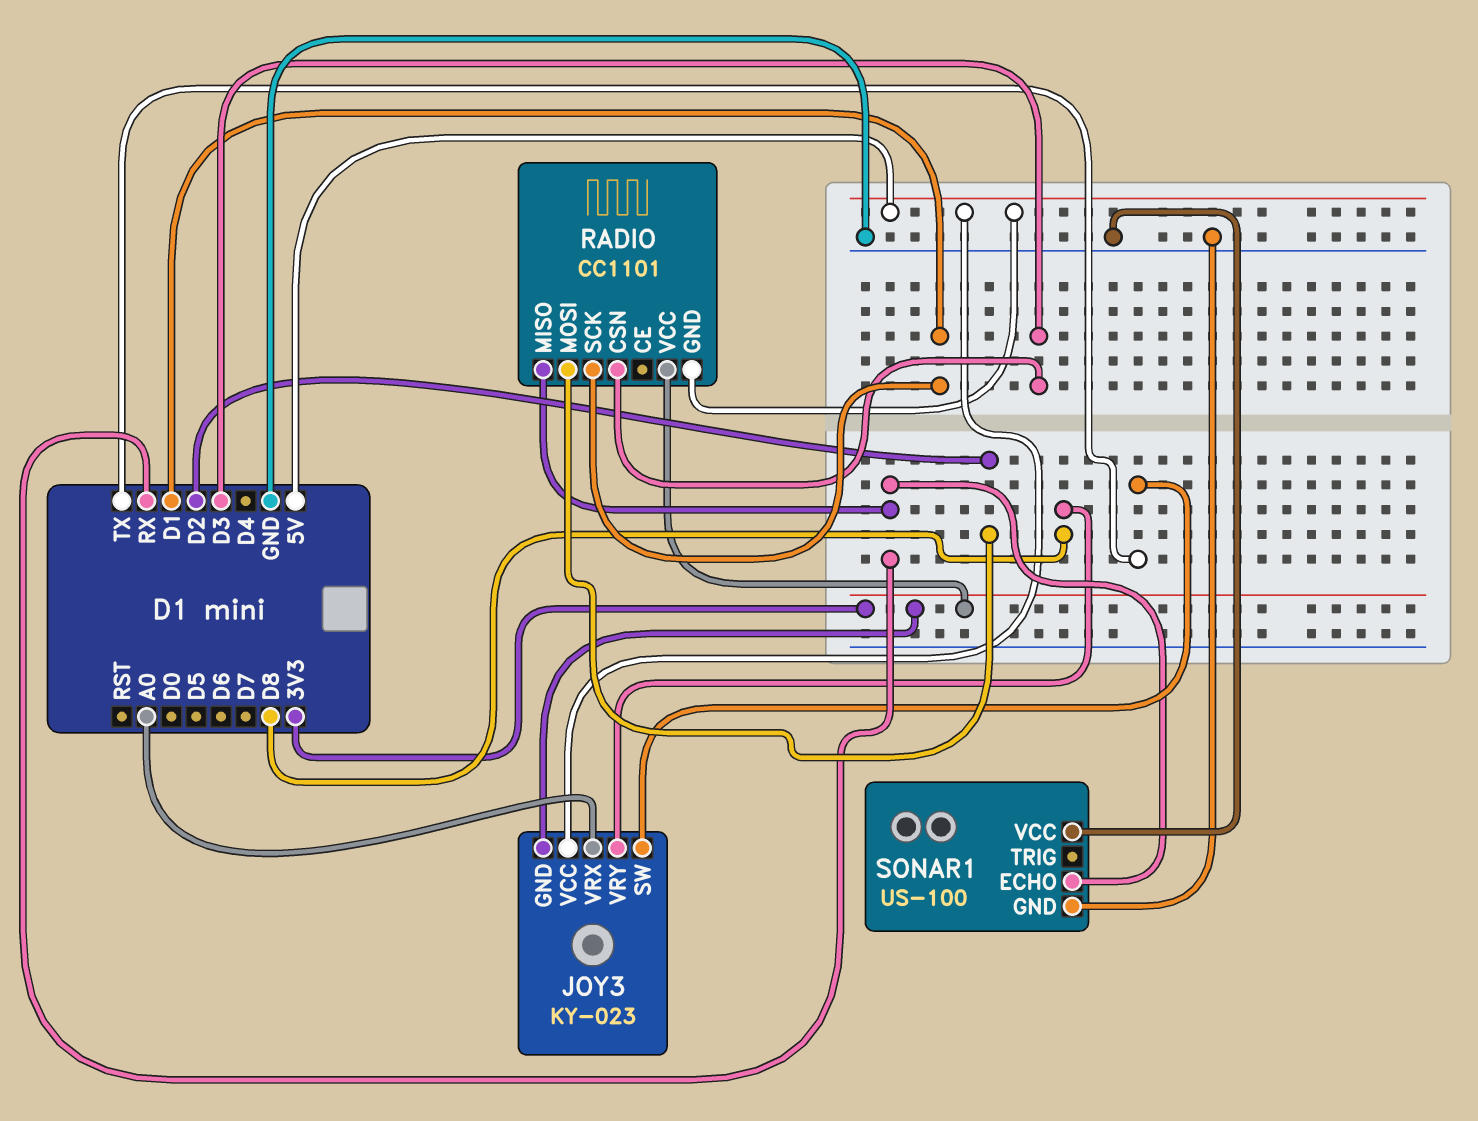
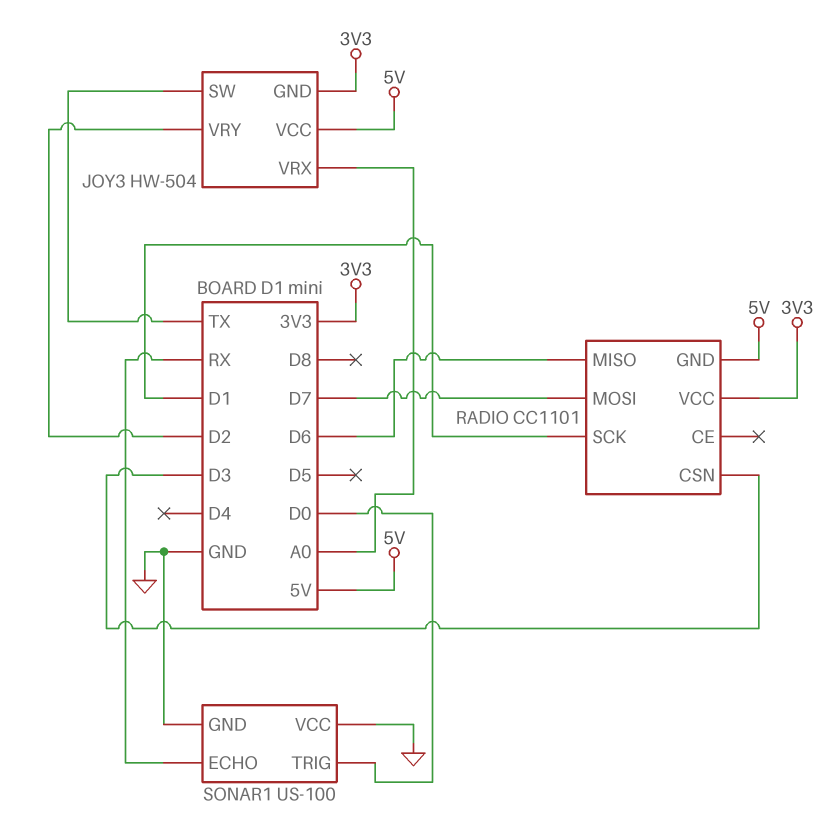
JOY3: KY-023 -> HW-504
JOY3 pin VRY: D8 -> D2
RADIO pin MISO: RX -> D6
RADIO pin MOSI: D2 -> D7
SONAR1 pin TRIG: none -> D0

